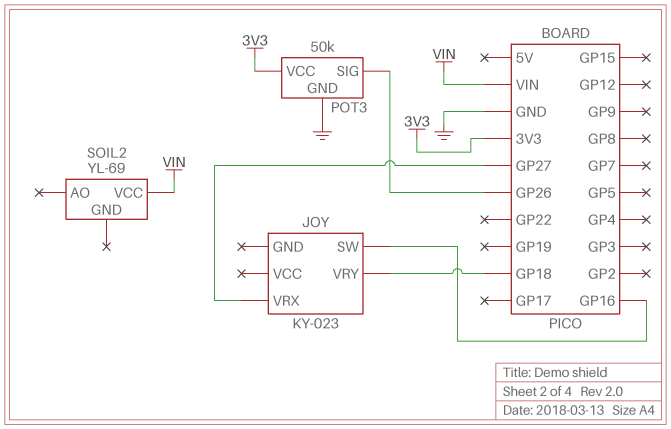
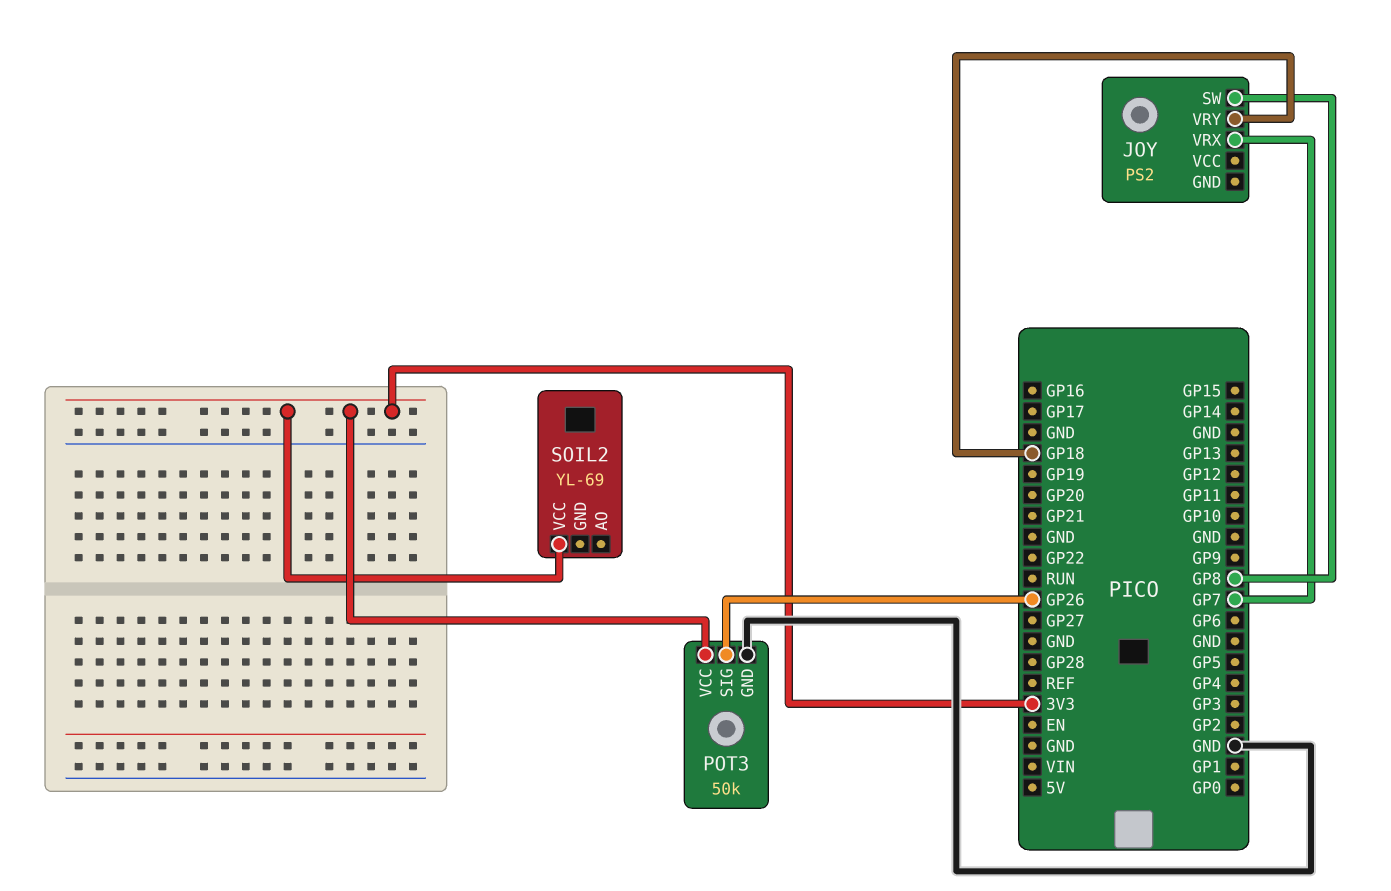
JOY: KY-023 -> PS2
JOY pin SW: GP16 -> GP8
JOY pin VRX: GP27 -> GP7
SOIL2 pin VCC: VIN -> 3V3

